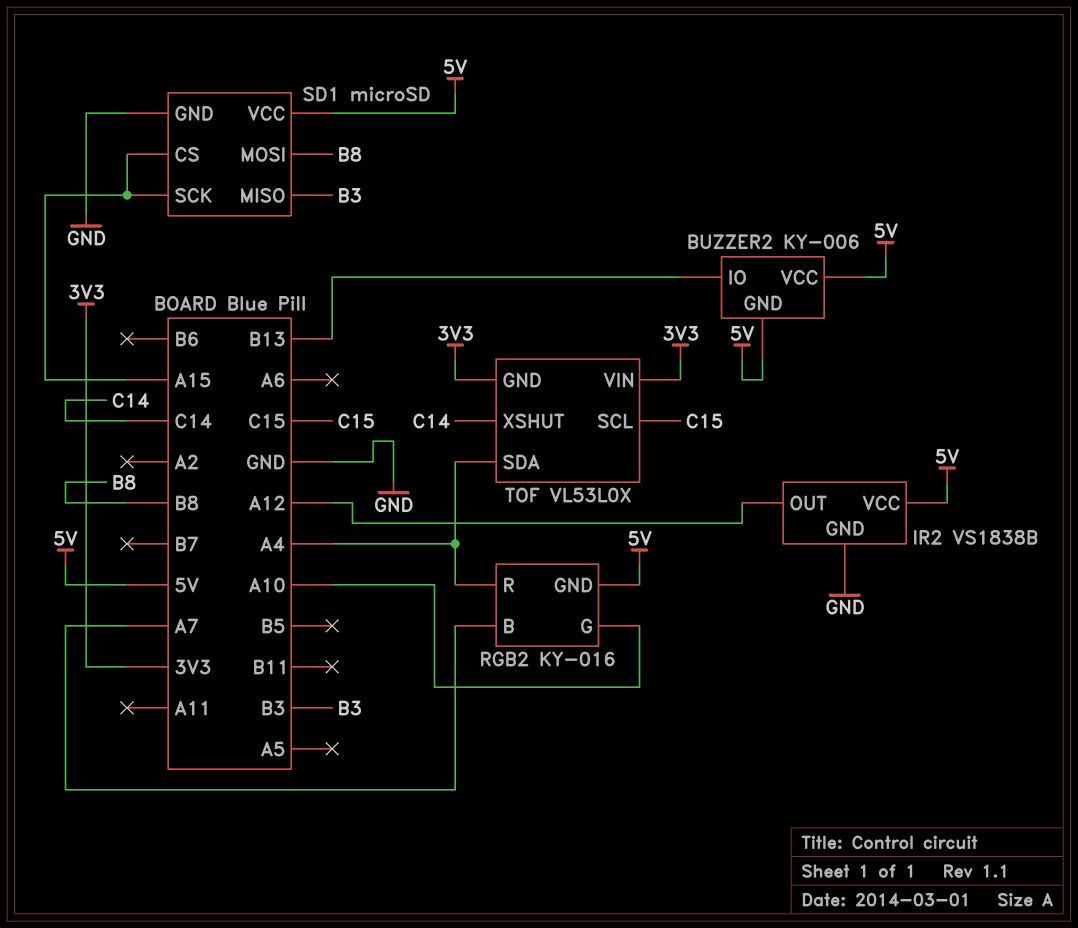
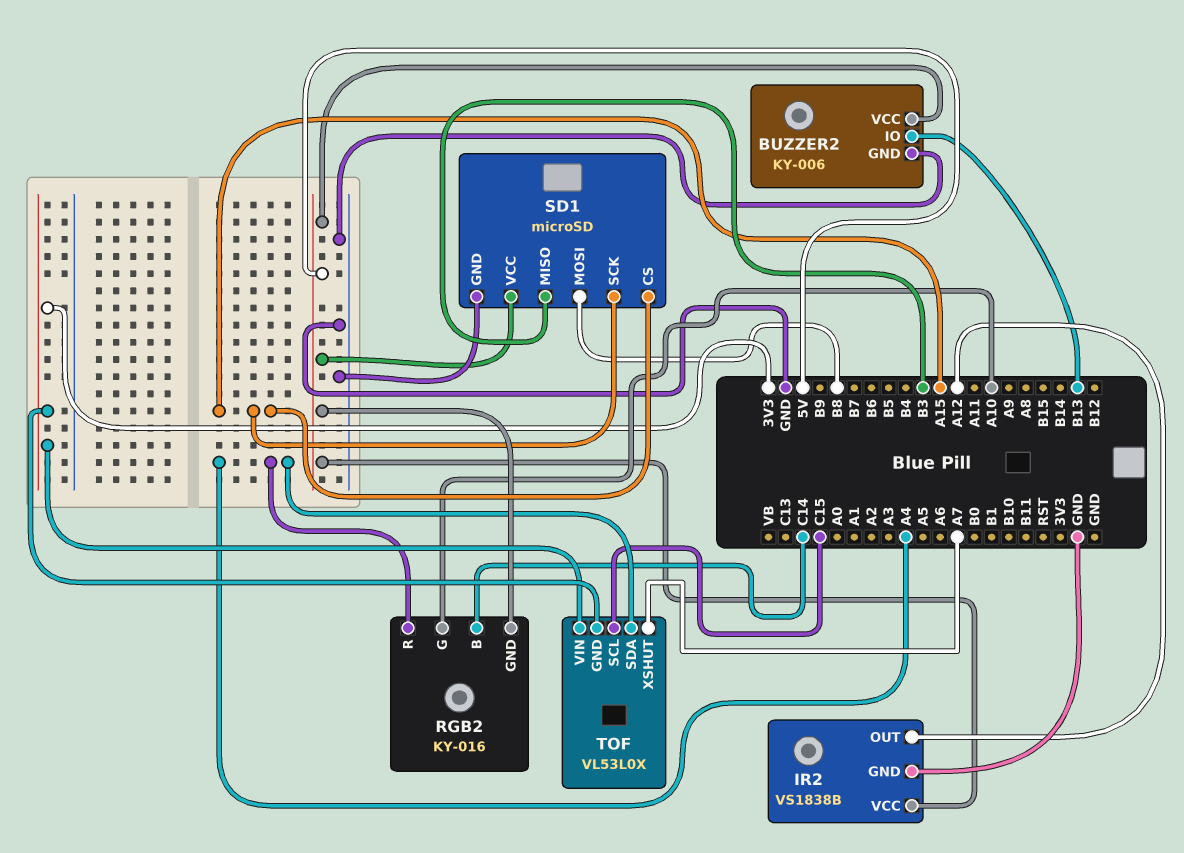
BUZZER2 pin GND: 5V -> GND
RGB2 pin B: A7 -> C14
TOF pin XSHUT: C14 -> A7

